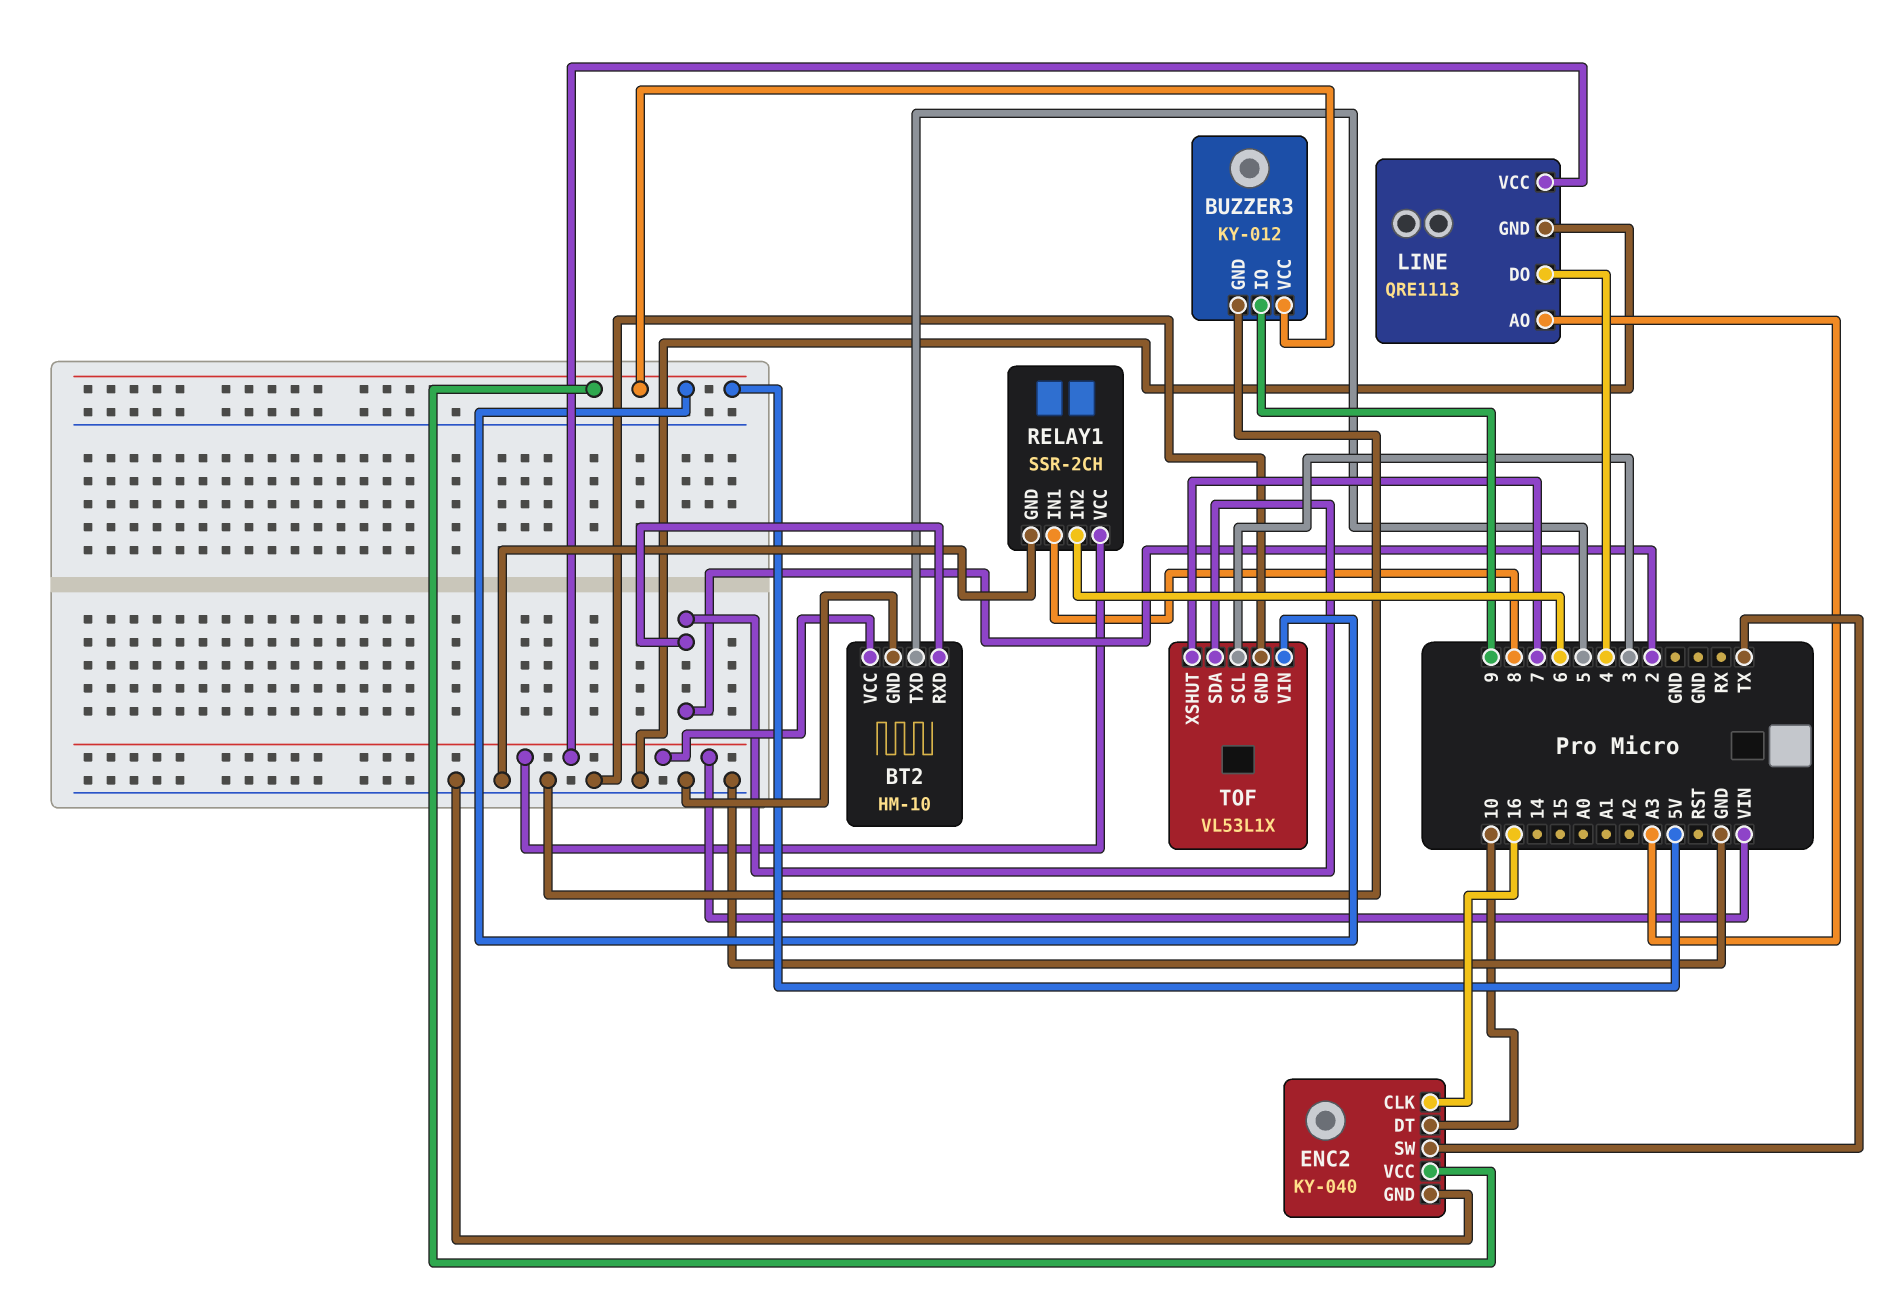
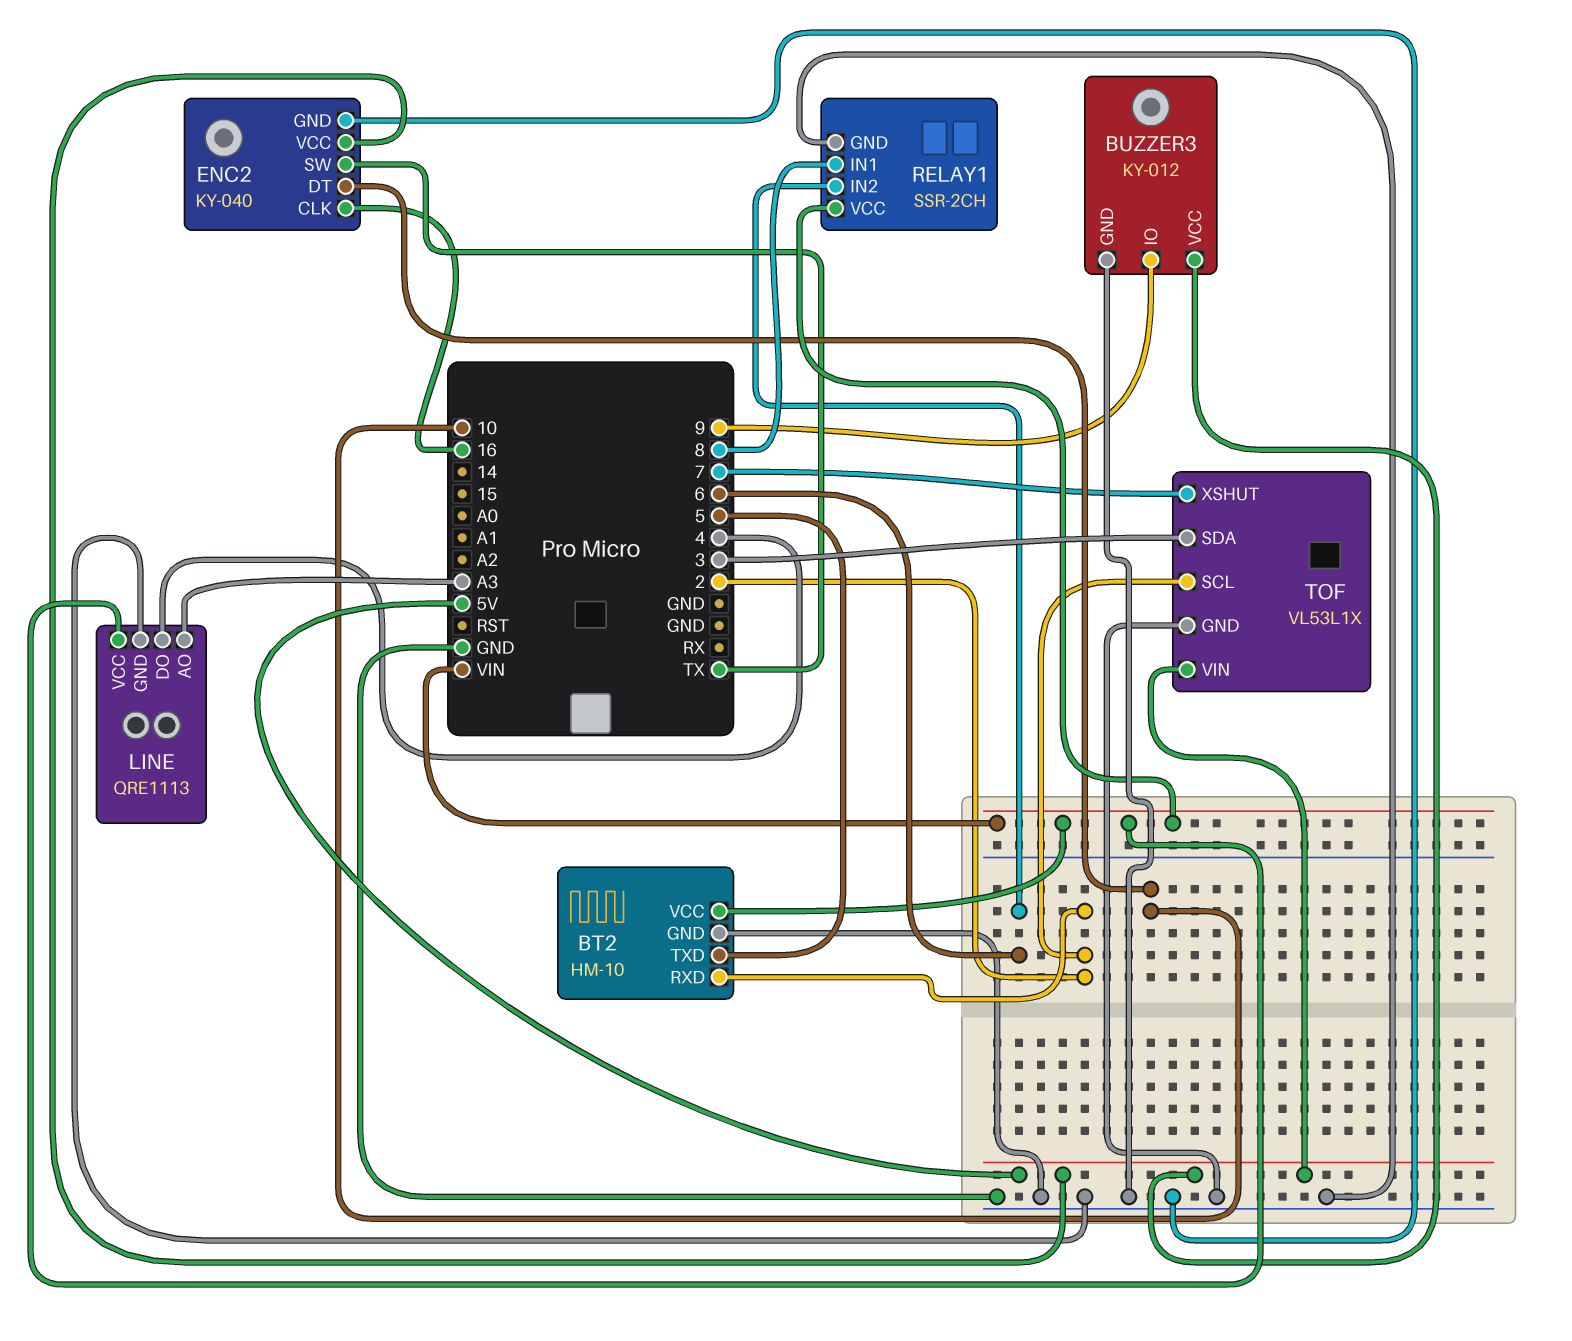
TOF pin SCL: 3 -> 2
TOF pin SDA: 2 -> 3

